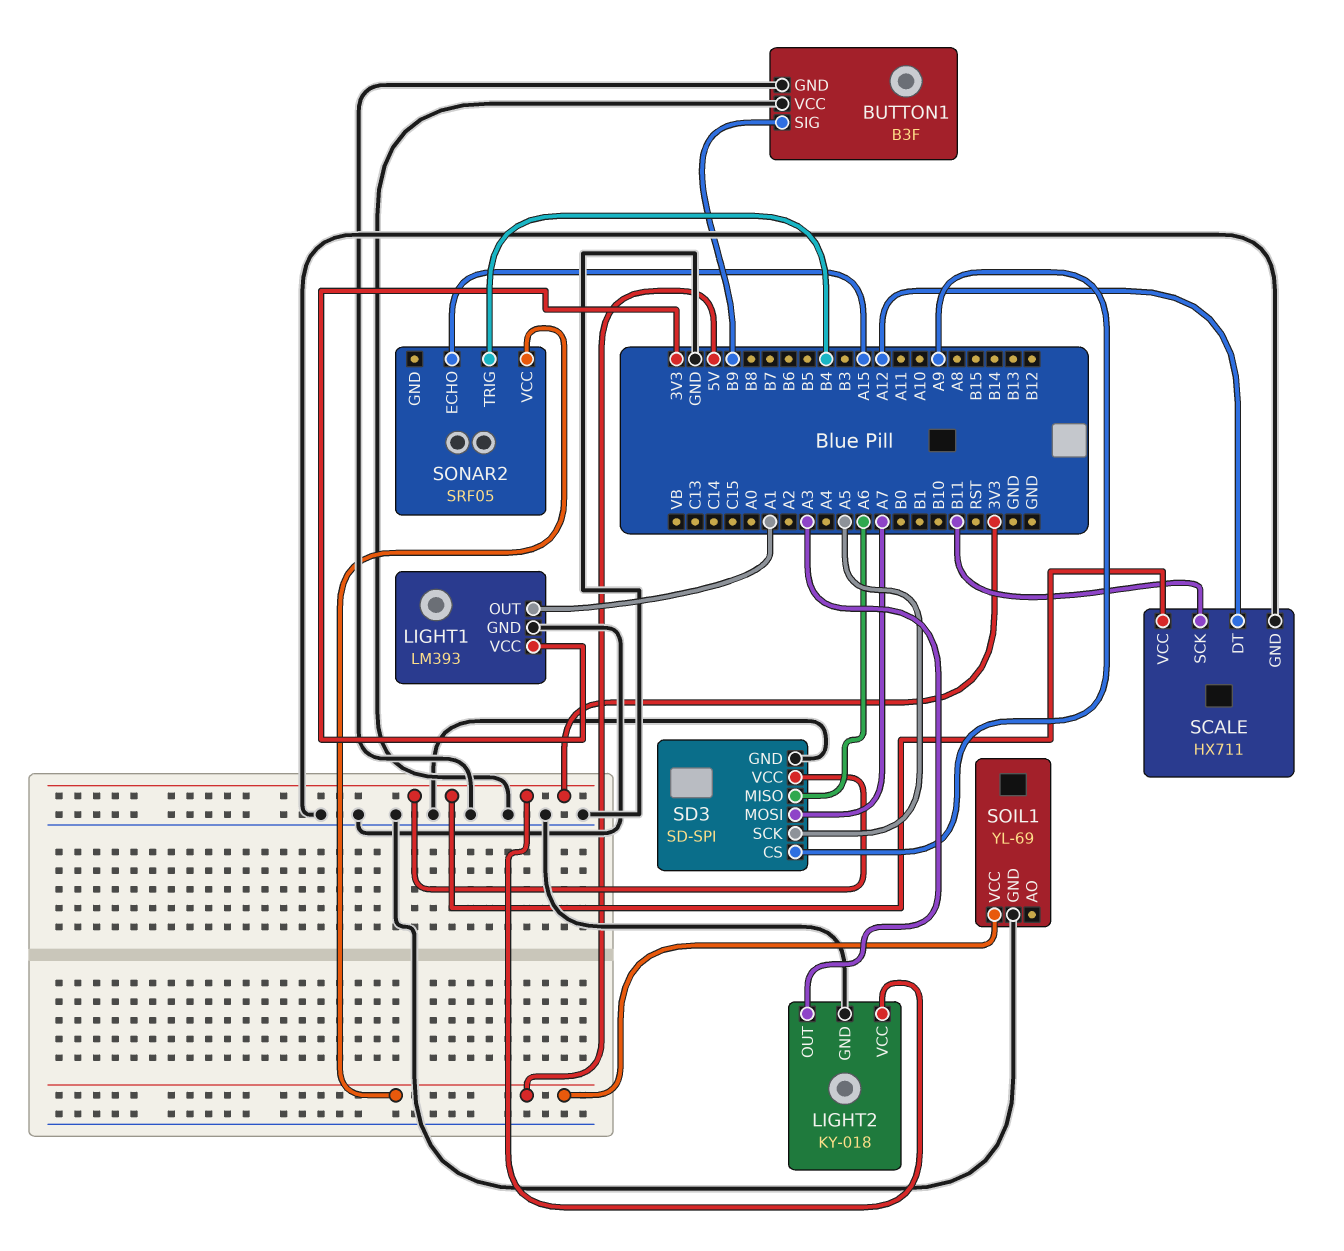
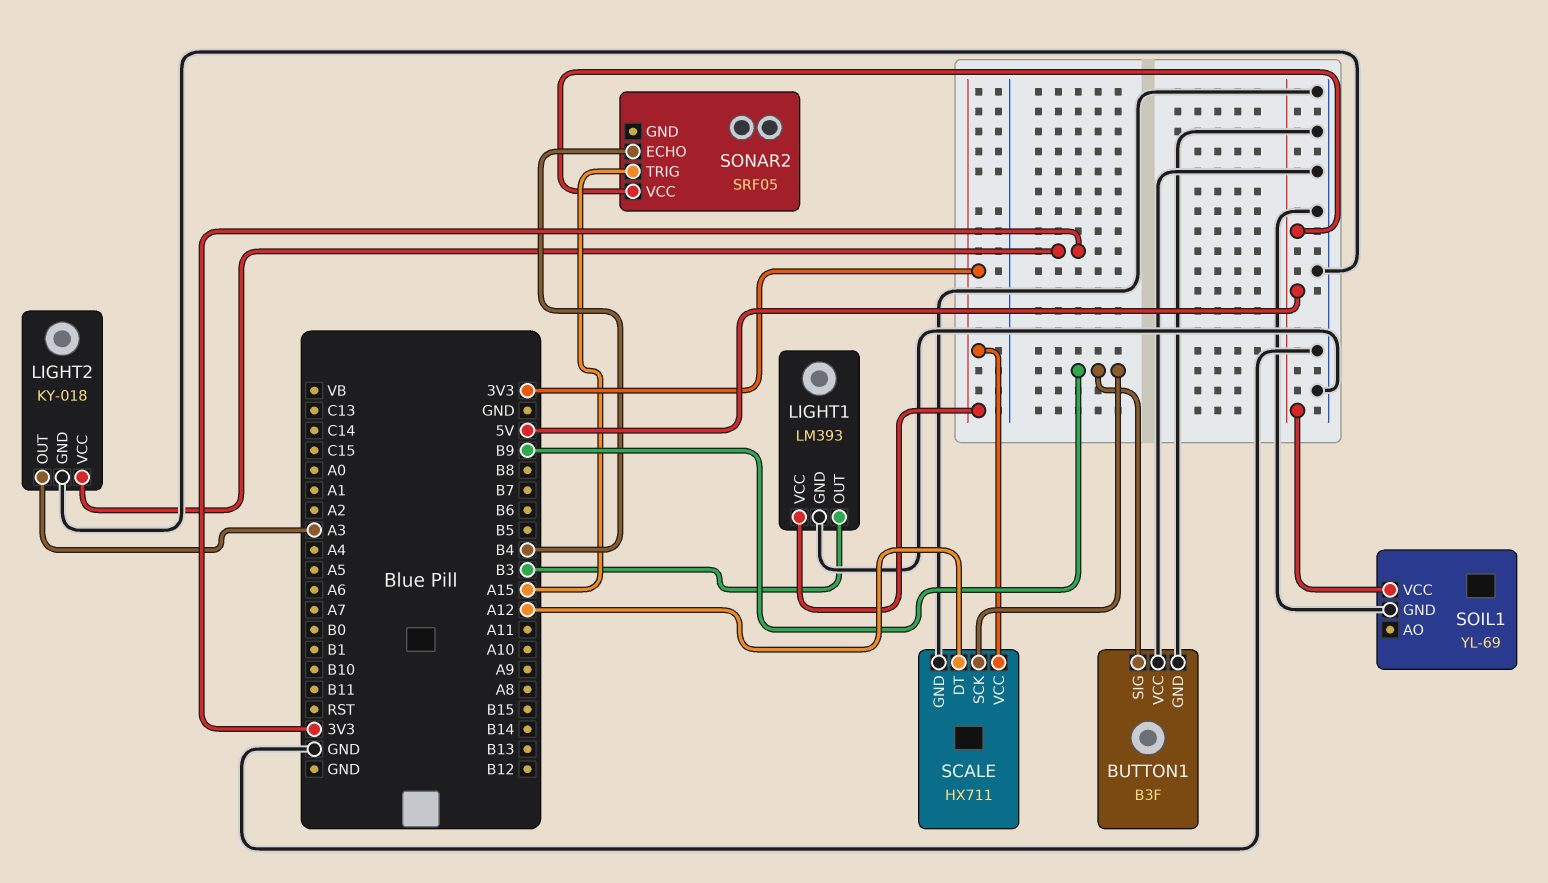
LIGHT1 pin OUT: A1 -> B3
SCALE pin SCK: B11 -> B9
SD3: SD-SPI -> none
SD3 pin CS: A9 -> none
SD3 pin GND: GND -> none
SD3 pin MISO: A6 -> none
SD3 pin MOSI: A7 -> none
SD3 pin SCK: A5 -> none
SD3 pin VCC: 3V3 -> none
SONAR2 pin ECHO: A15 -> B4
SONAR2 pin TRIG: B4 -> A15

